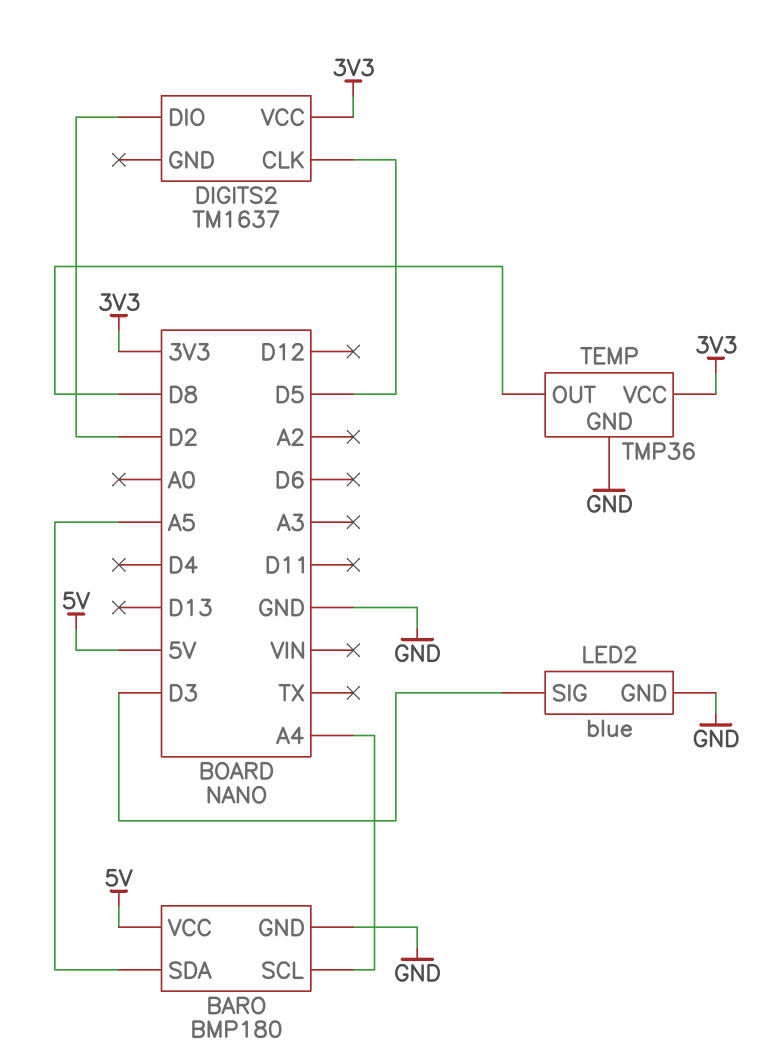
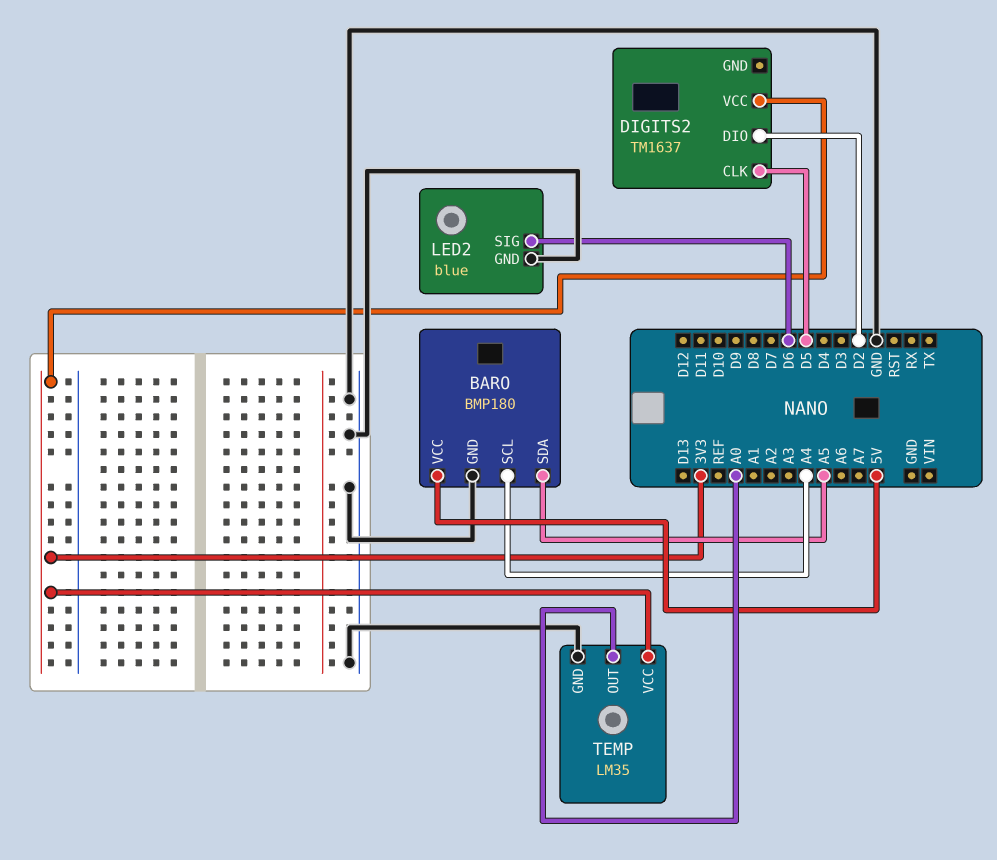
LED2 pin SIG: D3 -> D6
TEMP: TMP36 -> LM35
TEMP pin OUT: D8 -> A0

